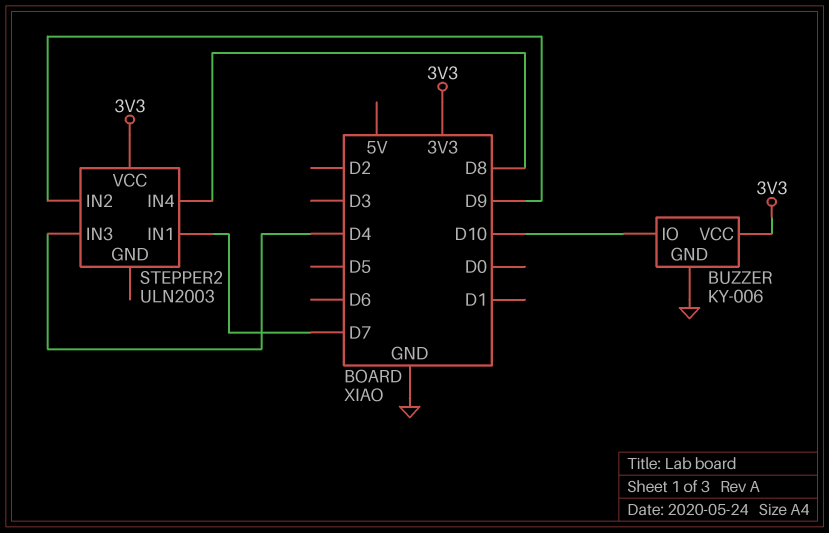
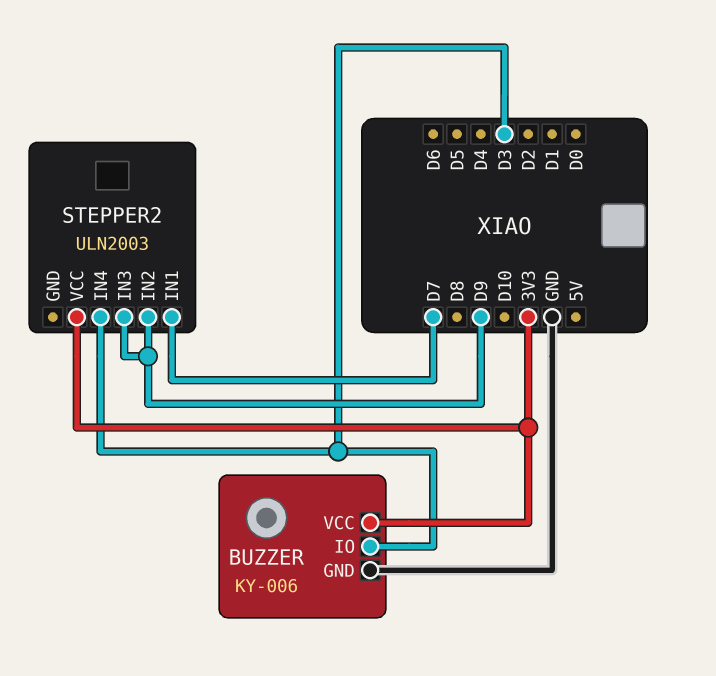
BUZZER pin IO: D10 -> D3
STEPPER2 pin IN3: D4 -> D9
STEPPER2 pin IN4: D8 -> D3

